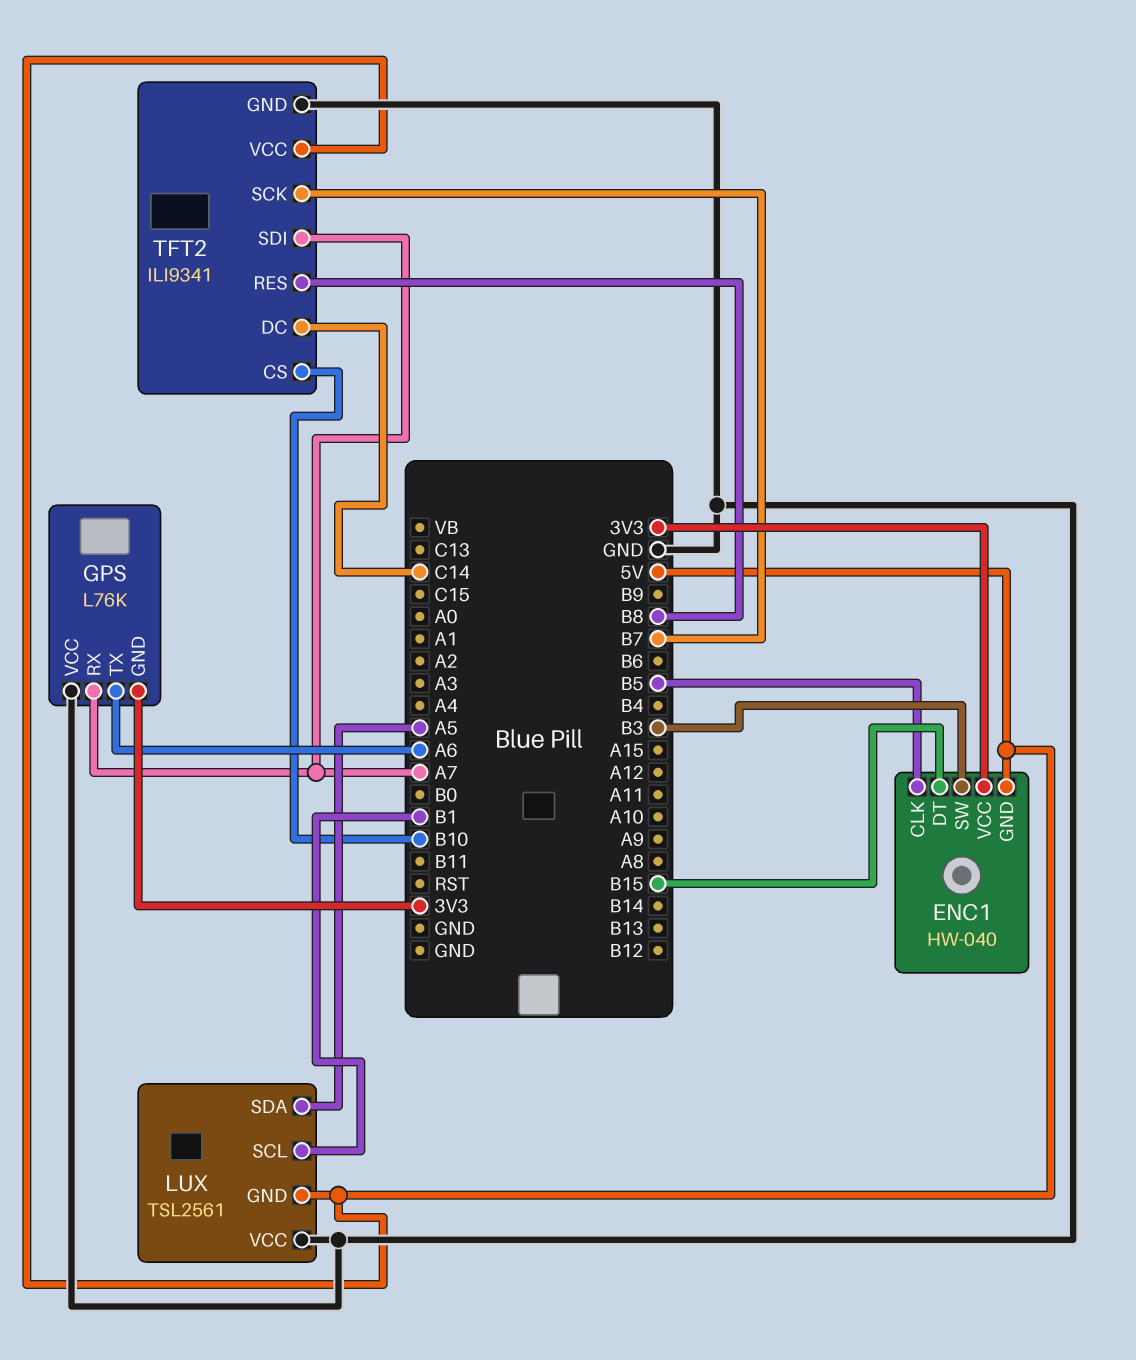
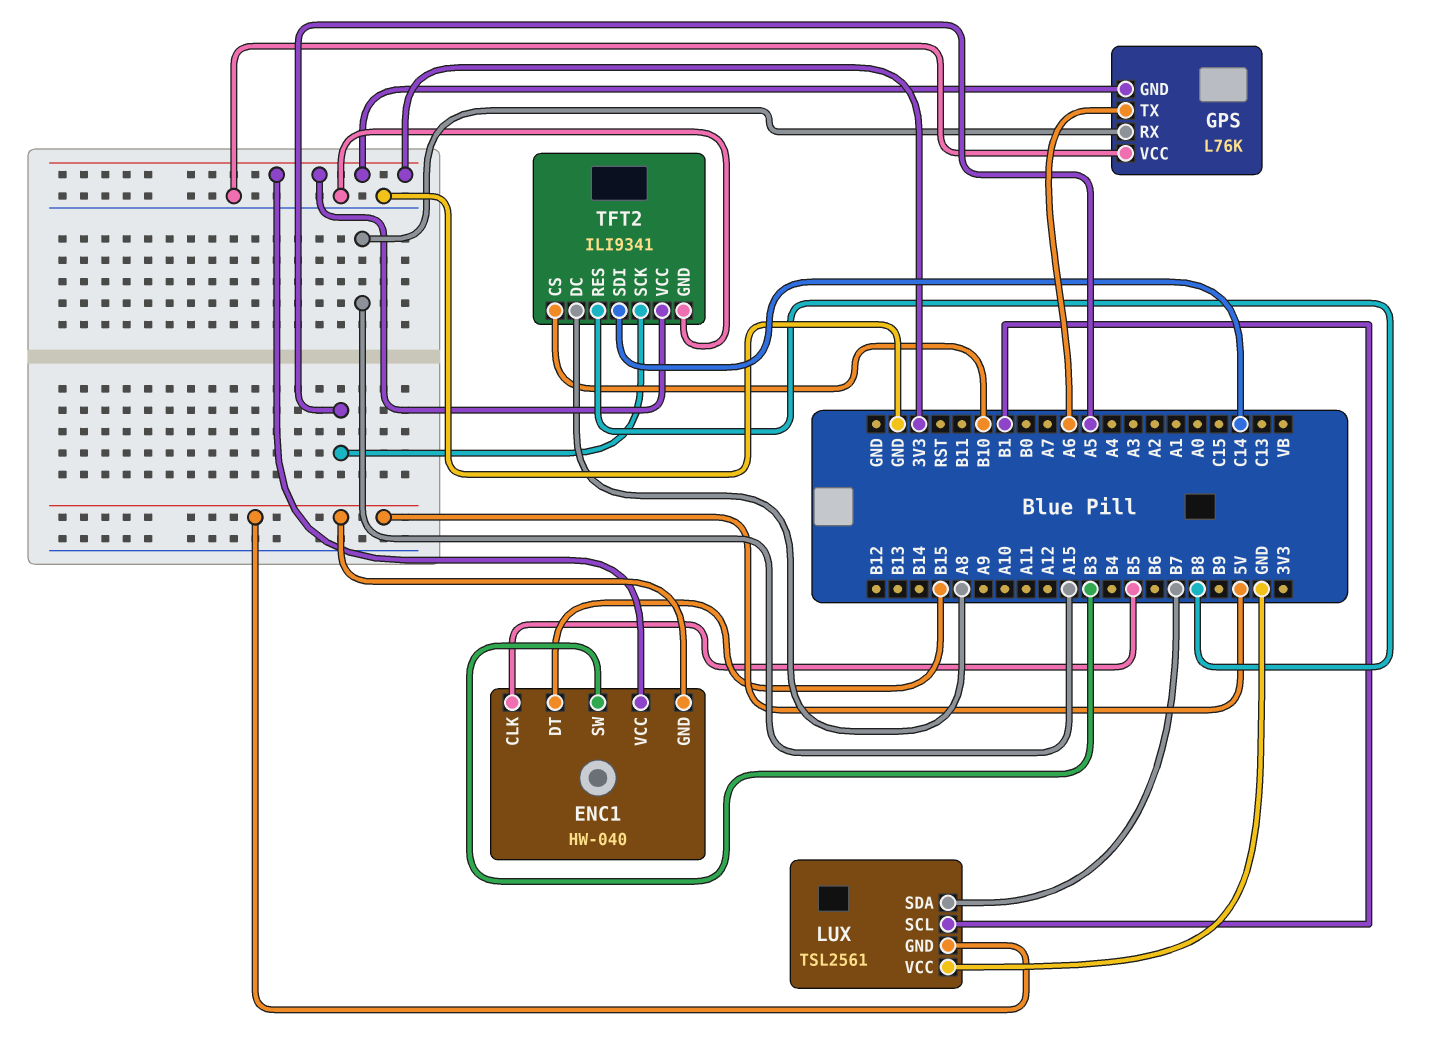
GPS pin RX: A7 -> A15
LUX pin SDA: A5 -> B7
TFT2 pin DC: C14 -> A8
TFT2 pin SCK: B7 -> A5
TFT2 pin SDI: A7 -> C14
TFT2 pin VCC: 5V -> 3V3

